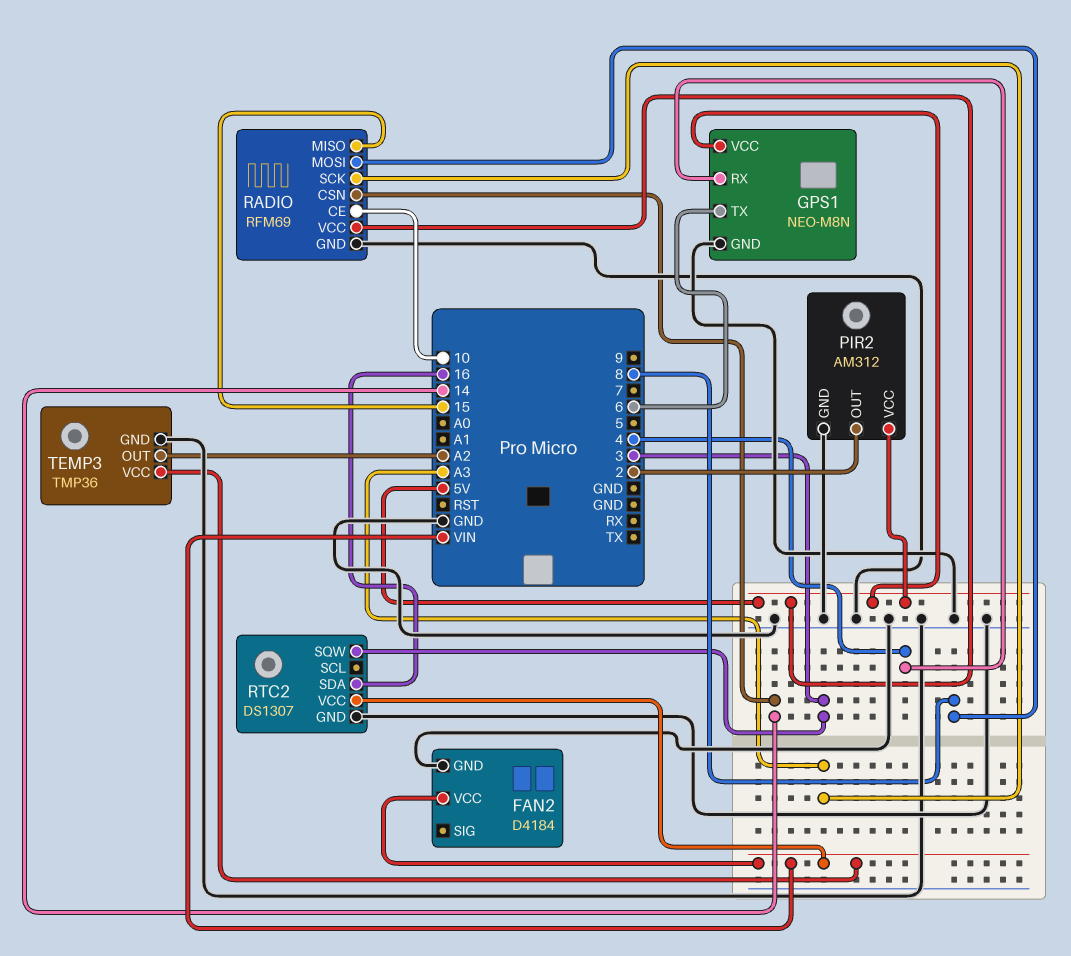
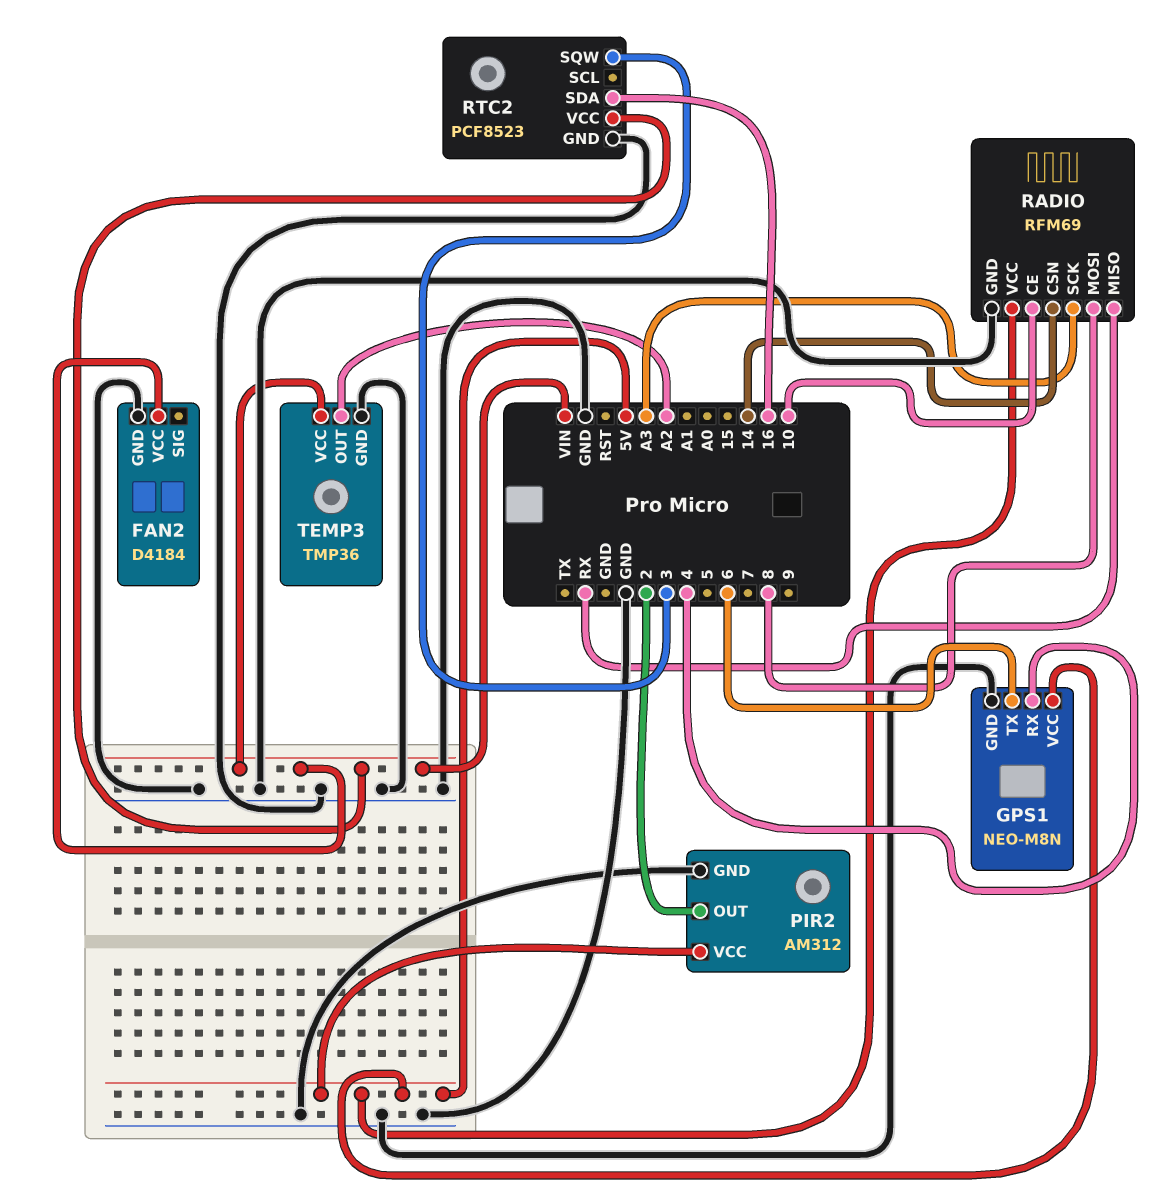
RADIO pin MISO: 15 -> RX
RTC2: DS1307 -> PCF8523

